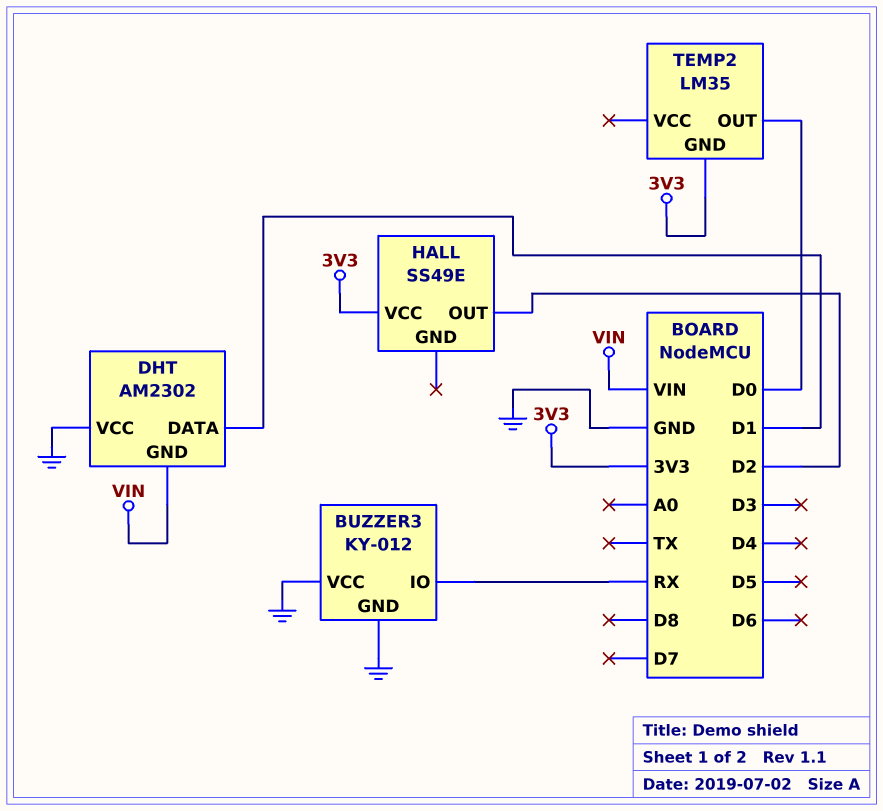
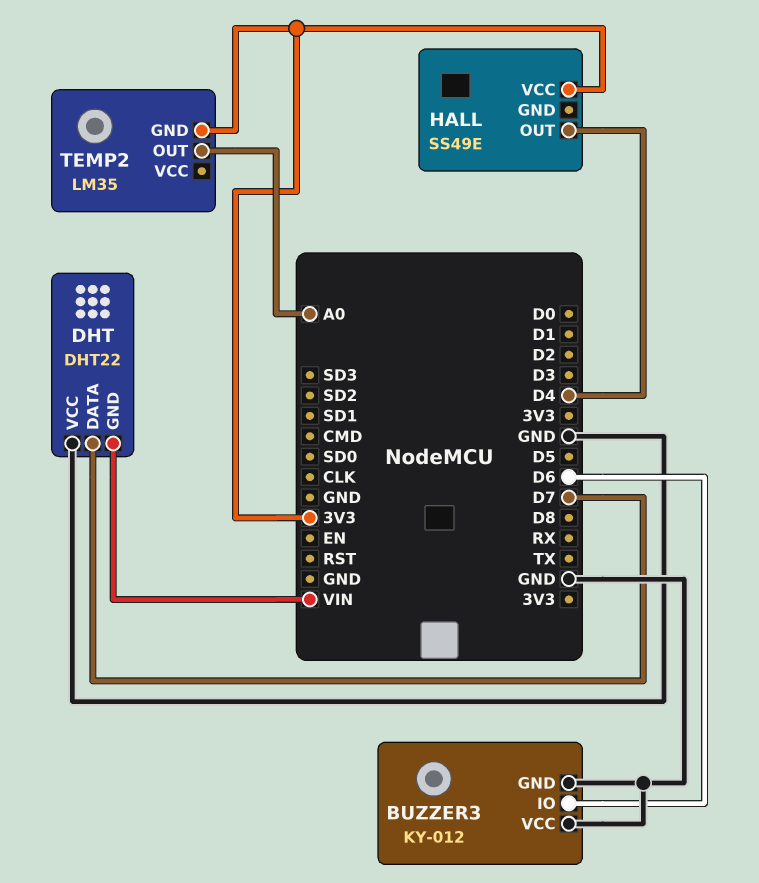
BUZZER3 pin IO: RX -> D6
DHT: AM2302 -> DHT22
DHT pin DATA: D1 -> D7
HALL pin OUT: D2 -> D4
TEMP2 pin OUT: D0 -> A0

